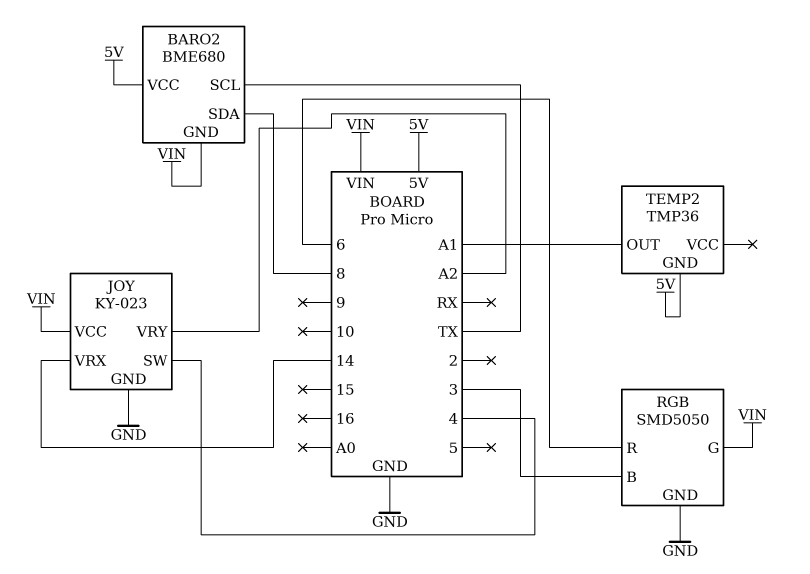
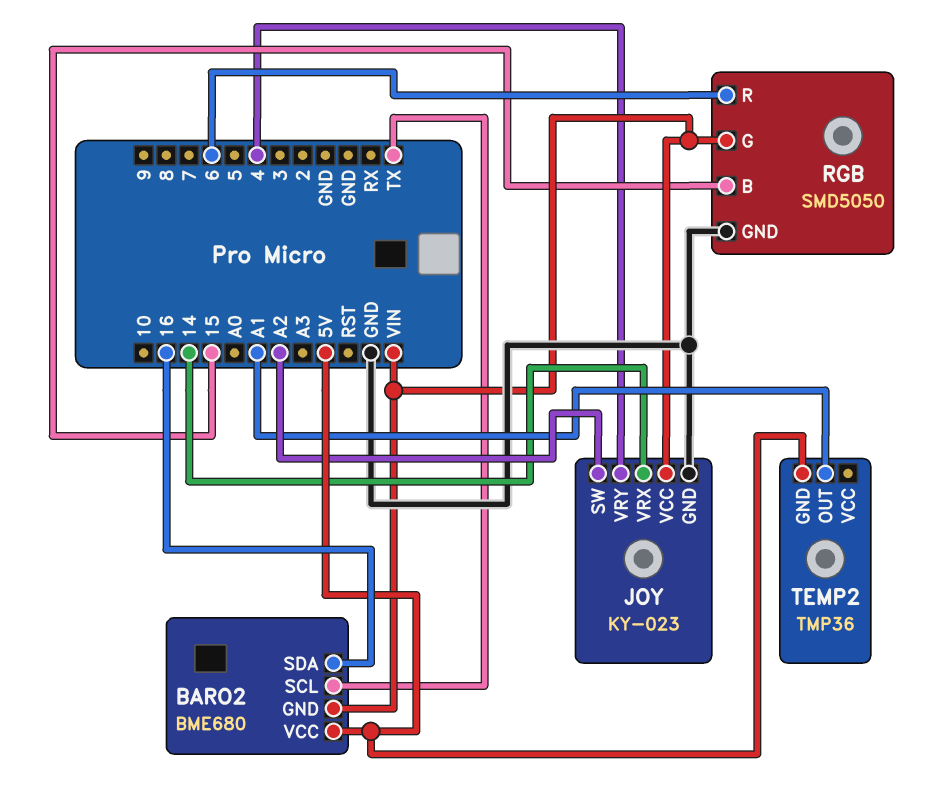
BARO2 pin SDA: 8 -> 16
JOY pin SW: 4 -> A2
JOY pin VRY: A2 -> 4
RGB pin B: 3 -> 15

